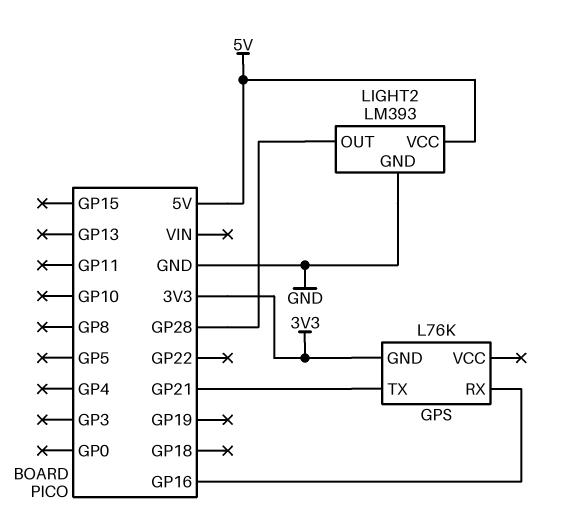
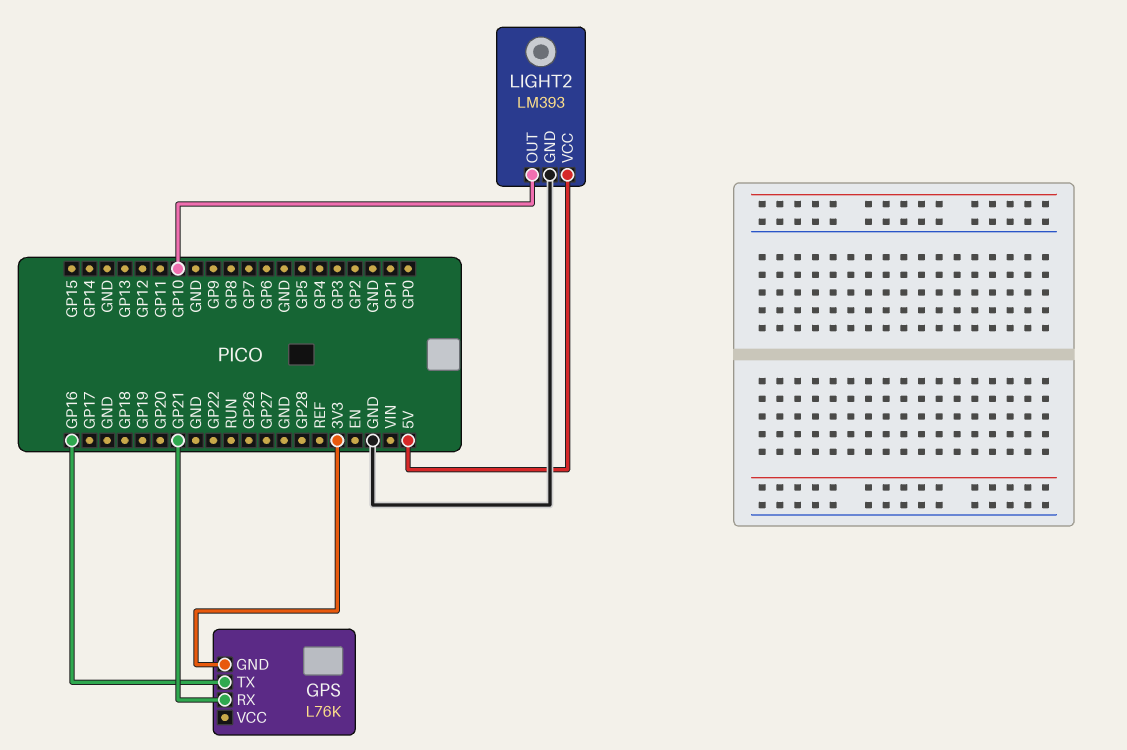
GPS pin RX: GP16 -> GP21
GPS pin TX: GP21 -> GP16
LIGHT2 pin OUT: GP28 -> GP10

